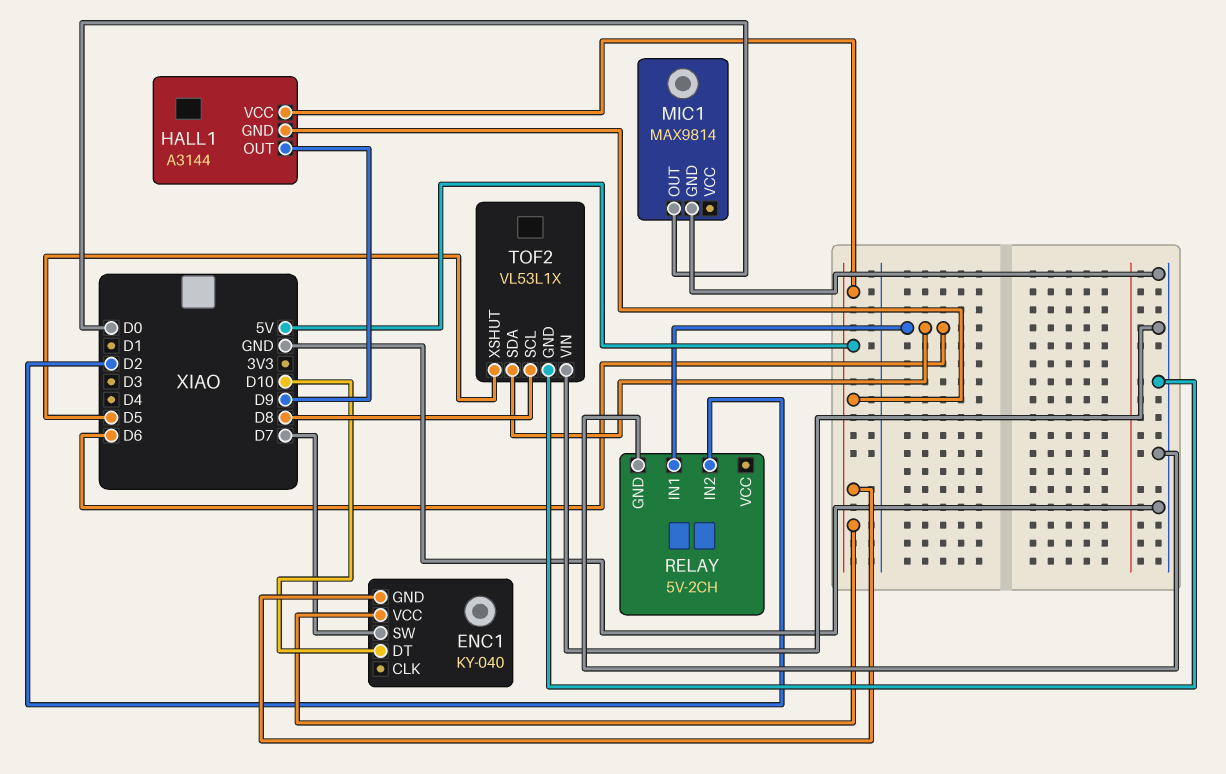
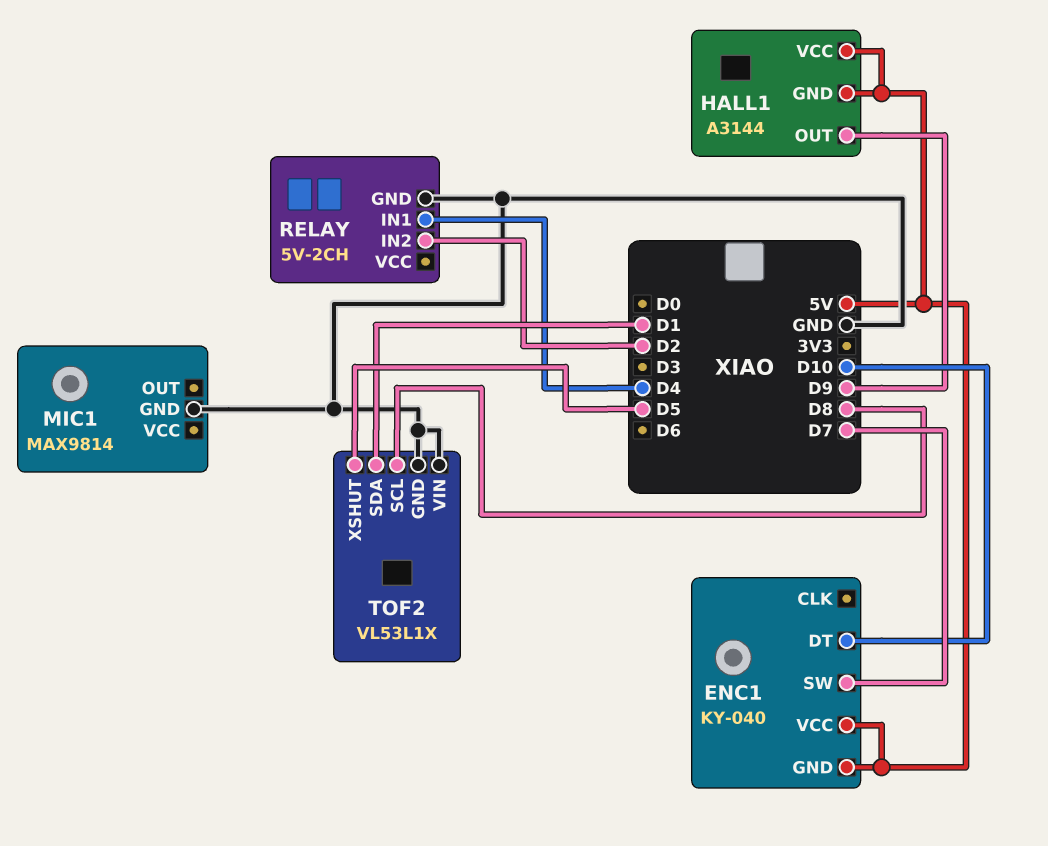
MIC1 pin OUT: D0 -> none
RELAY pin IN1: D6 -> D4
TOF2 pin SDA: D6 -> D1

